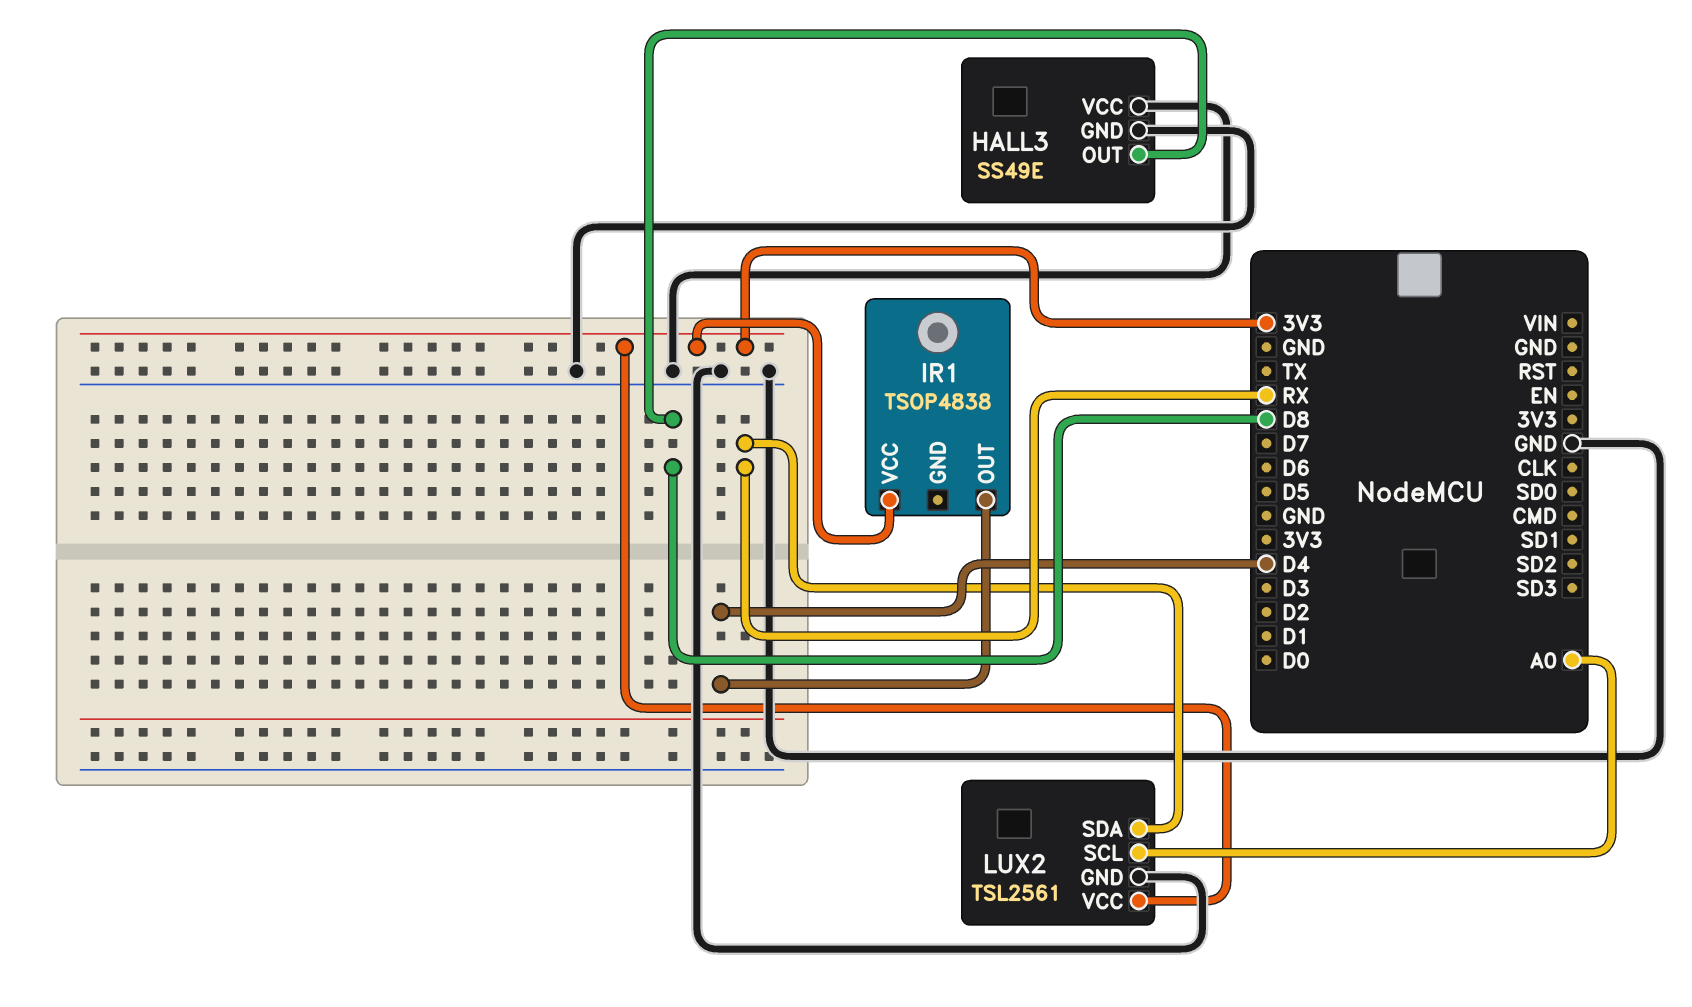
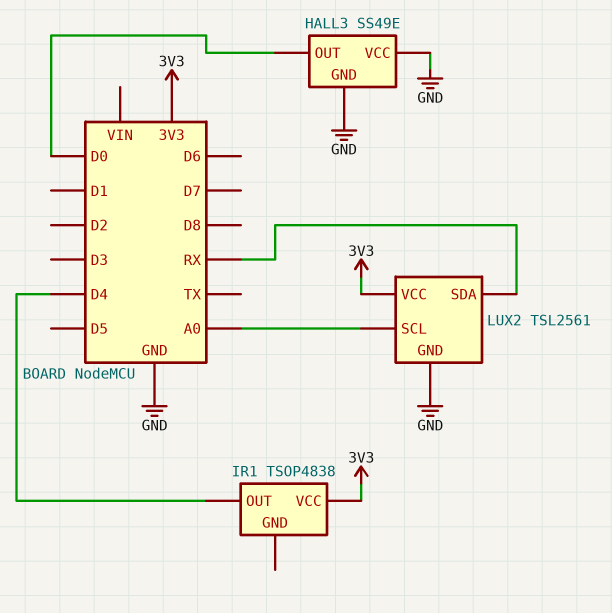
HALL3 pin OUT: D8 -> D0

